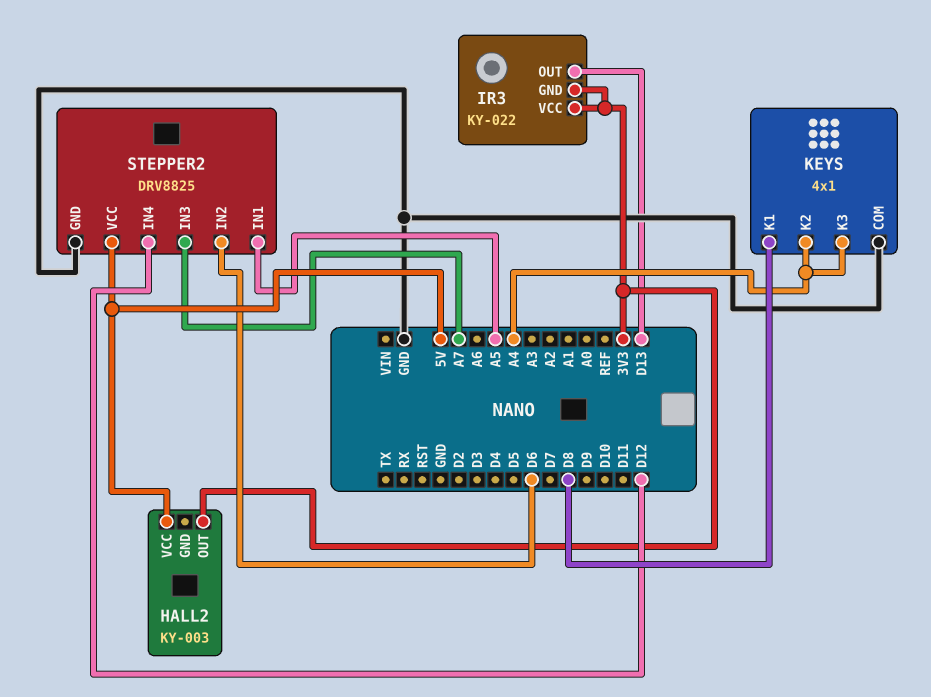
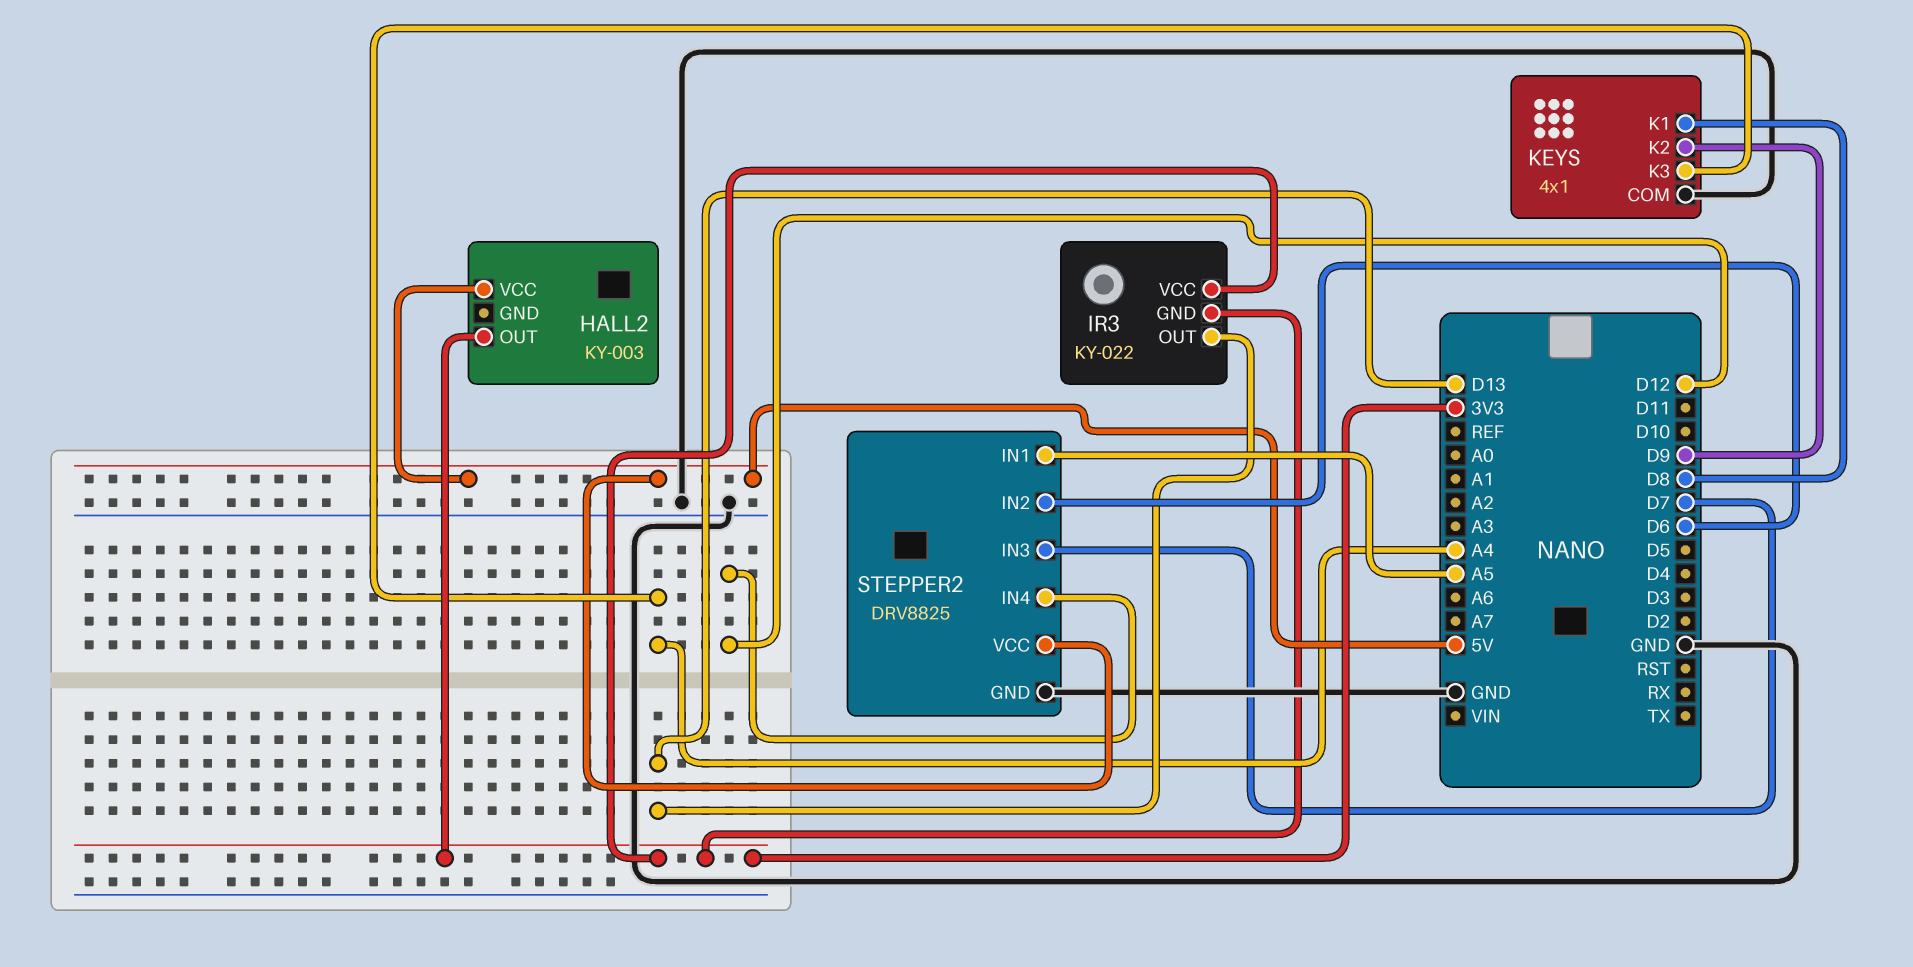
KEYS pin K2: A4 -> D9
STEPPER2 pin IN3: A7 -> D7

